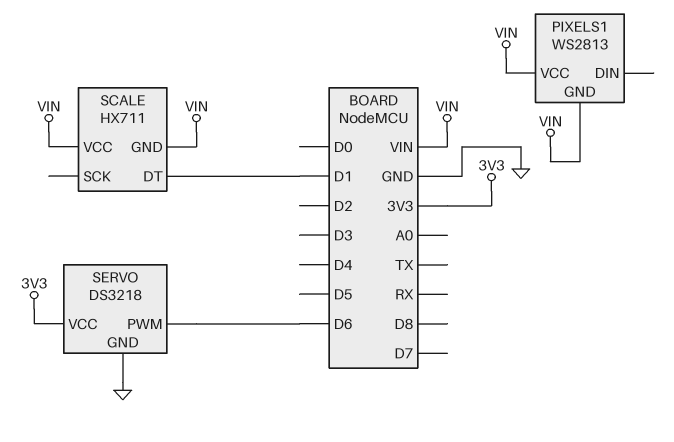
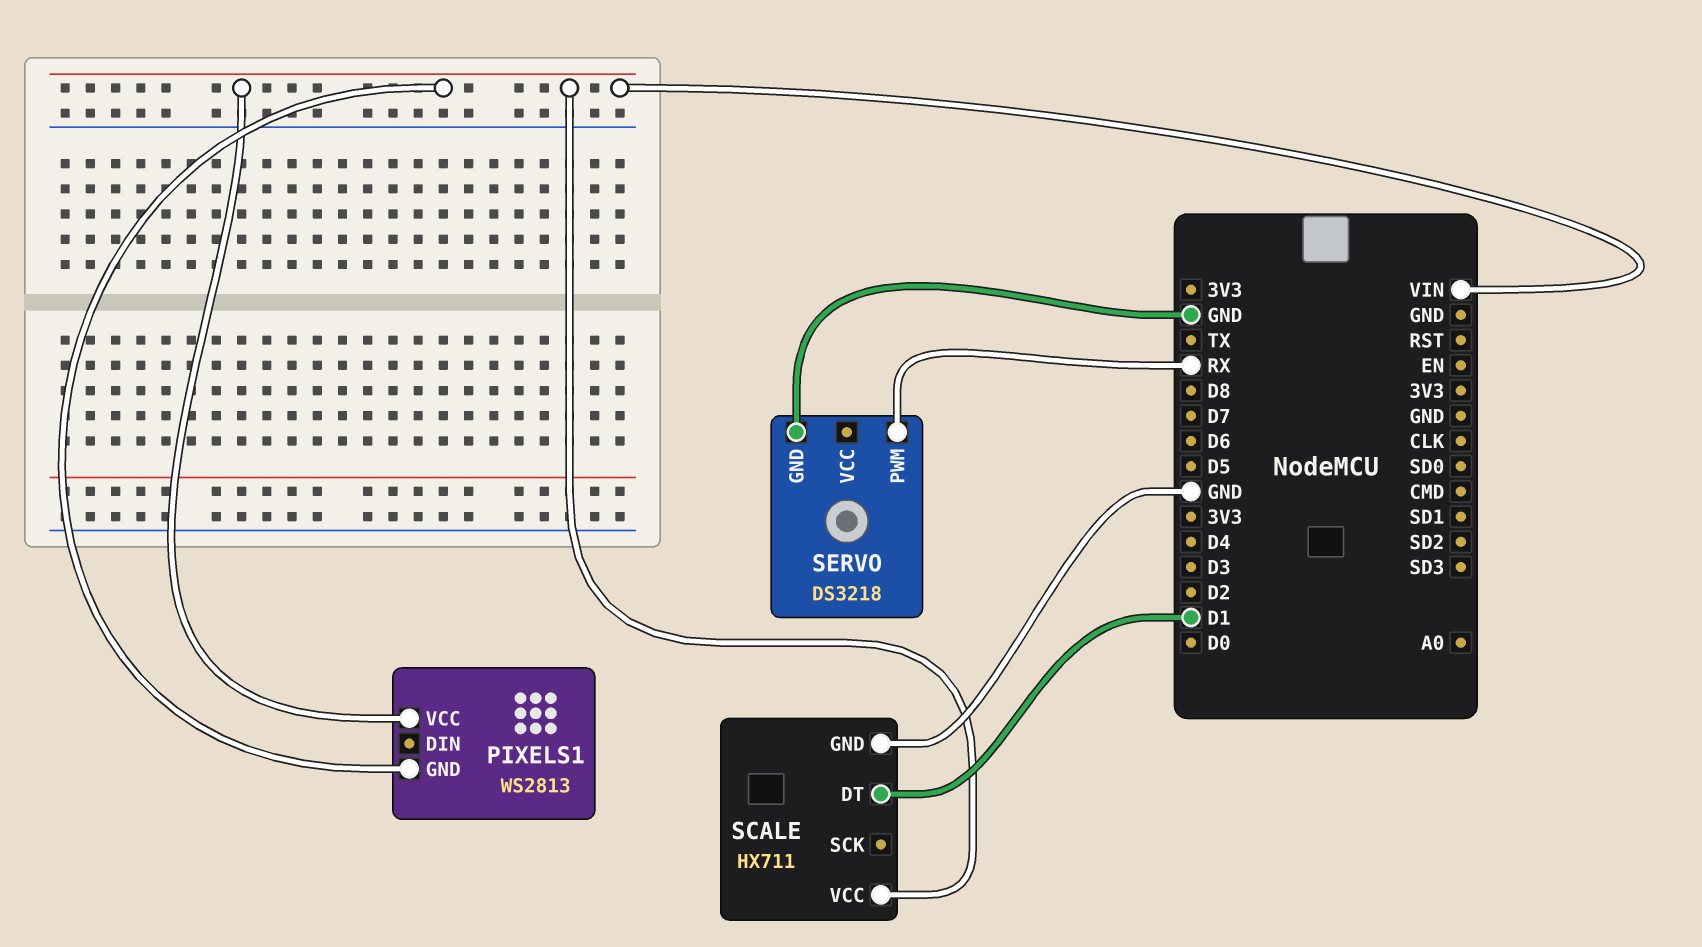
SCALE pin GND: VIN -> GND
SERVO pin PWM: D6 -> RX
SERVO pin VCC: 3V3 -> none

